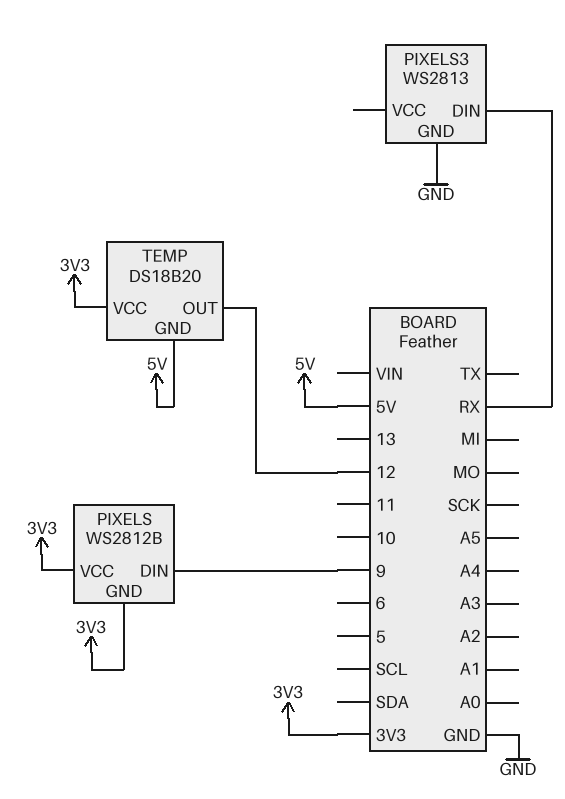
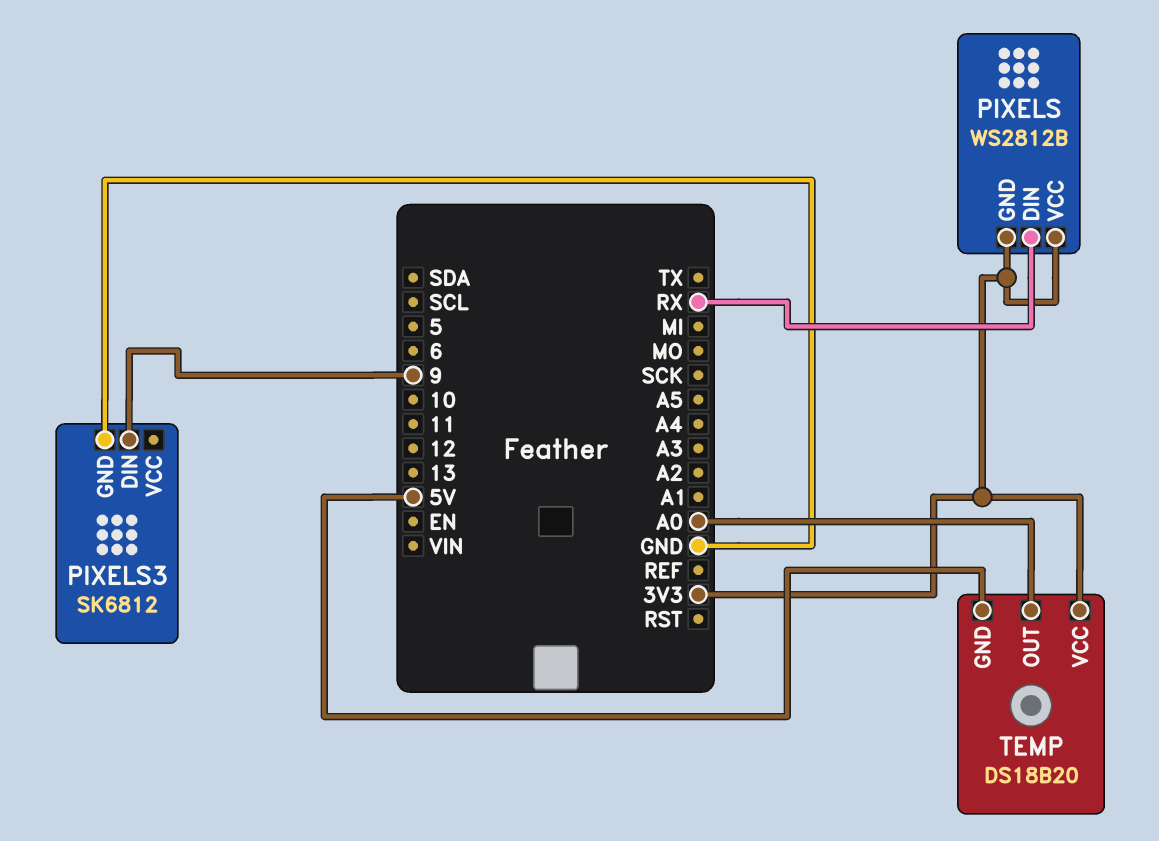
PIXELS pin DIN: 9 -> RX
PIXELS3: WS2813 -> SK6812
PIXELS3 pin DIN: RX -> 9
TEMP pin OUT: 12 -> A0

